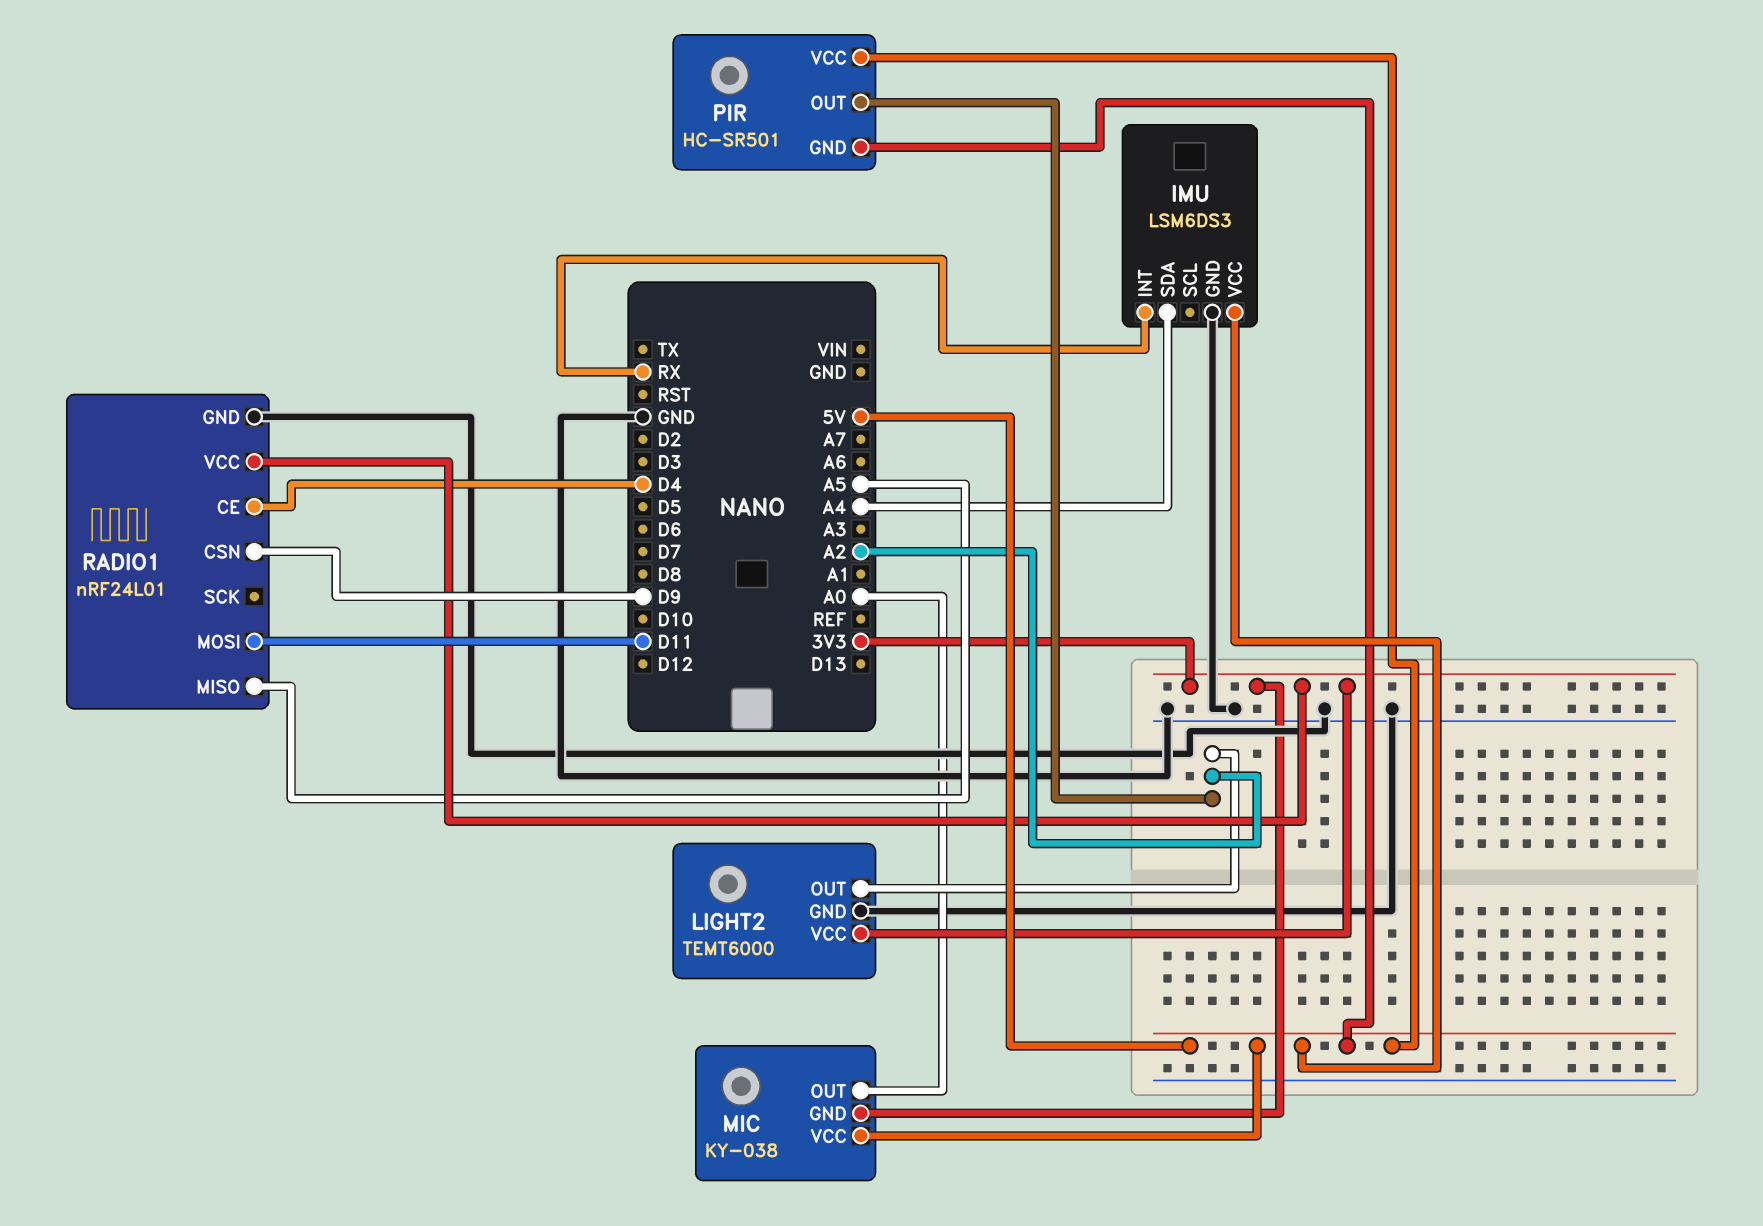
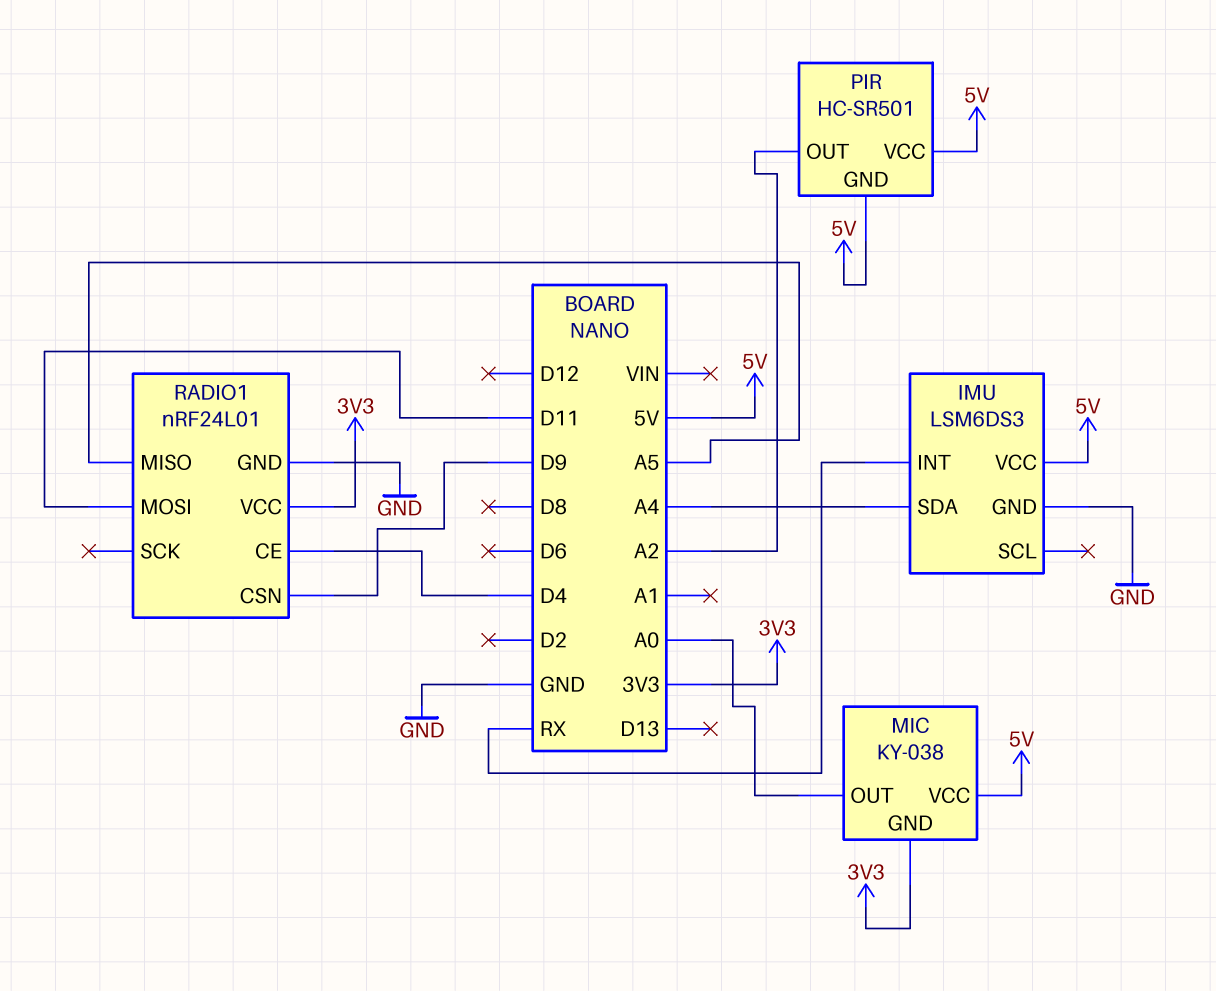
LIGHT2: TEMT6000 -> none
LIGHT2 pin GND: GND -> none
LIGHT2 pin OUT: A2 -> none
LIGHT2 pin VCC: 3V3 -> none

